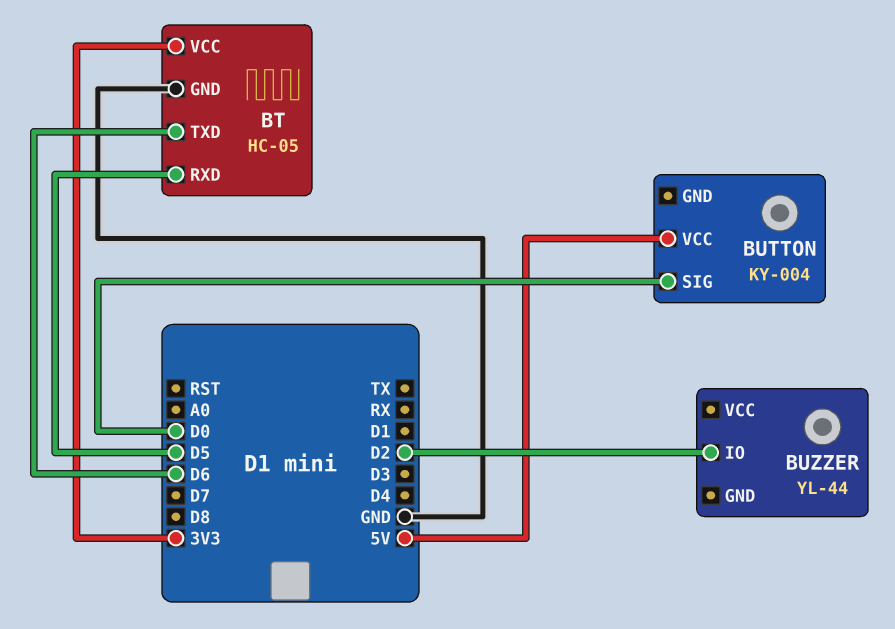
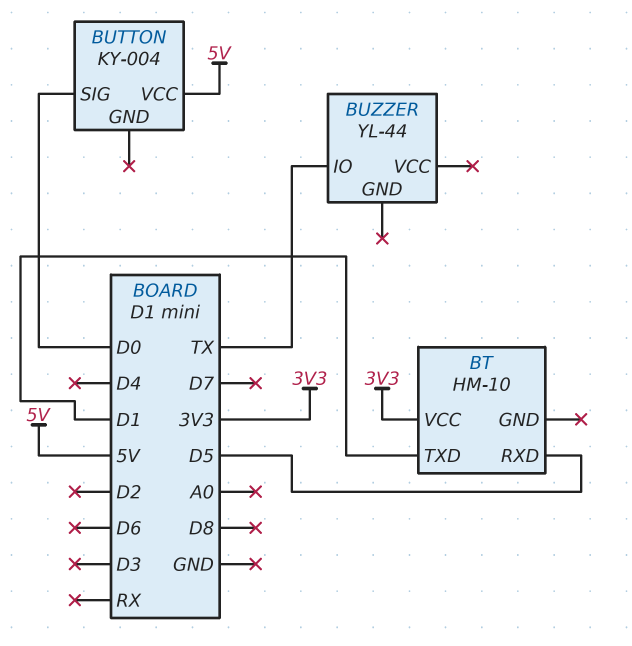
BT: HC-05 -> HM-10
BT pin GND: GND -> none
BT pin TXD: D6 -> D1
BUZZER pin IO: D2 -> TX

